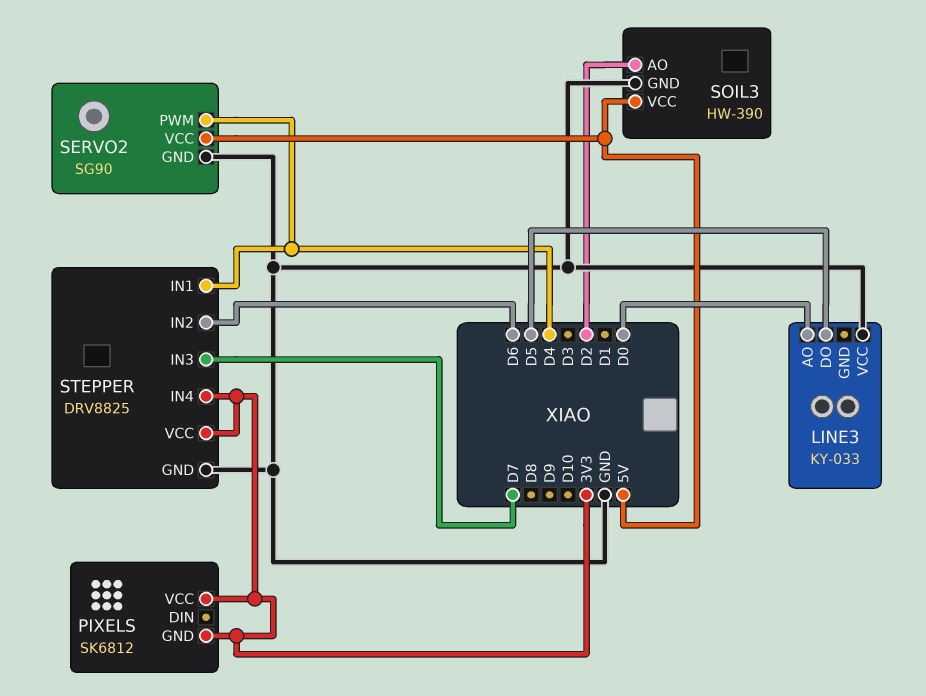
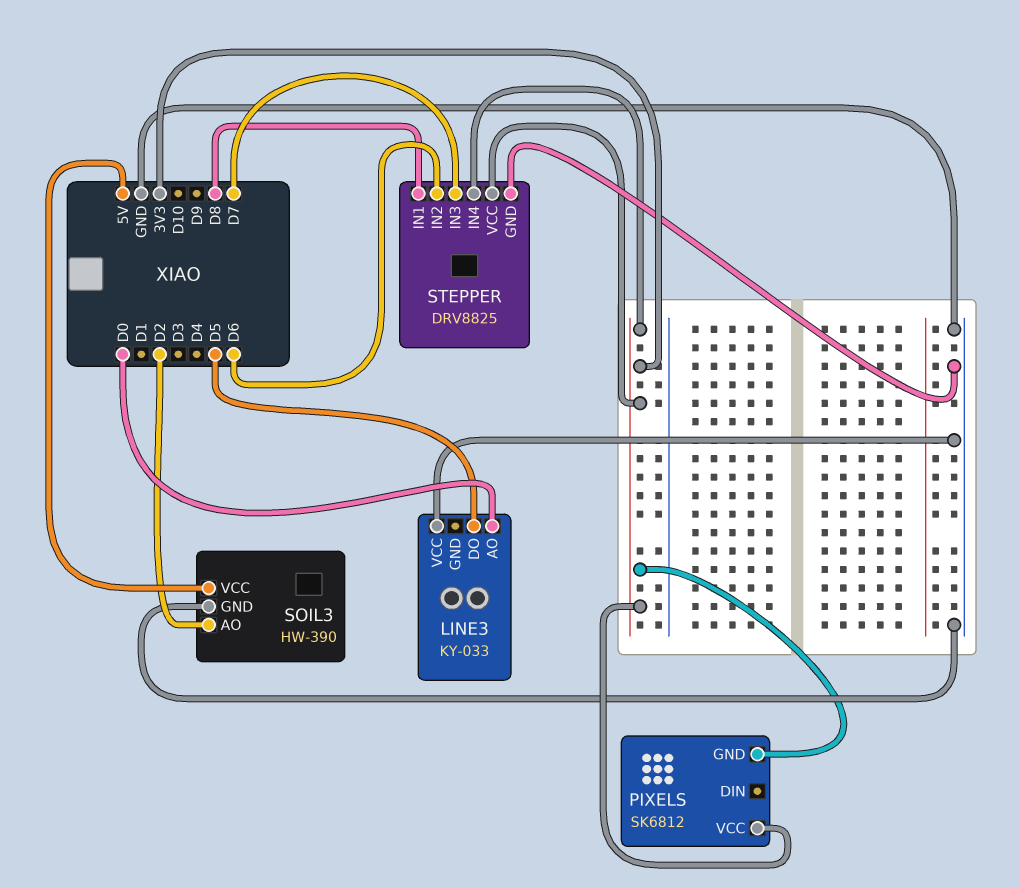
SERVO2: SG90 -> none
SERVO2 pin GND: GND -> none
SERVO2 pin PWM: D4 -> none
SERVO2 pin VCC: 5V -> none
STEPPER pin IN1: D4 -> D8

